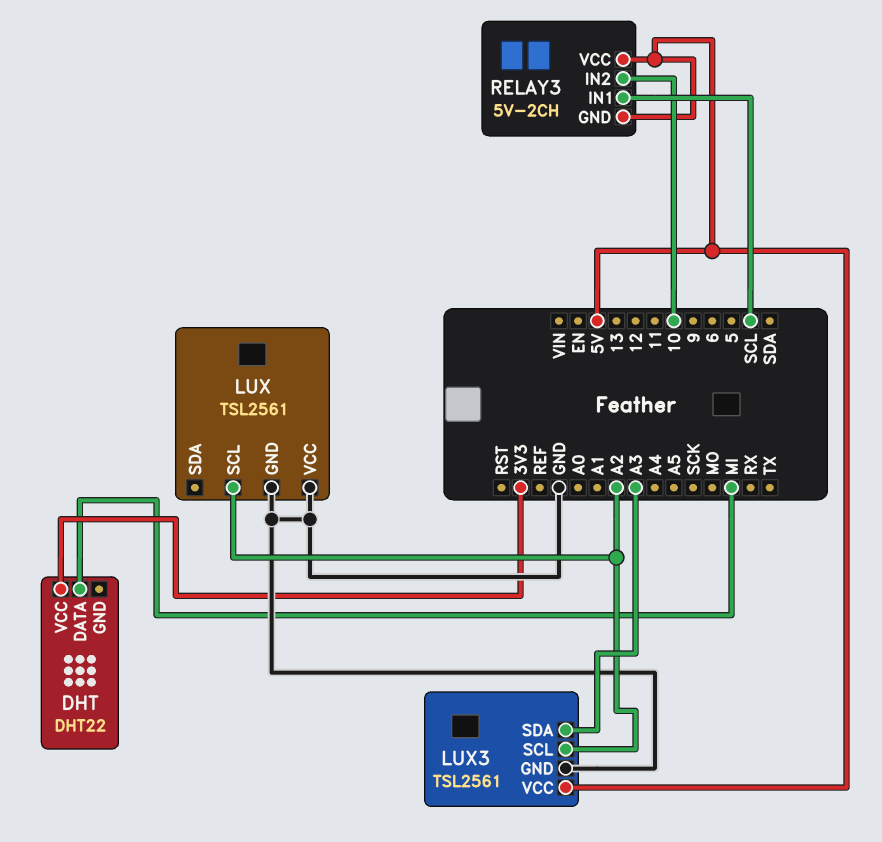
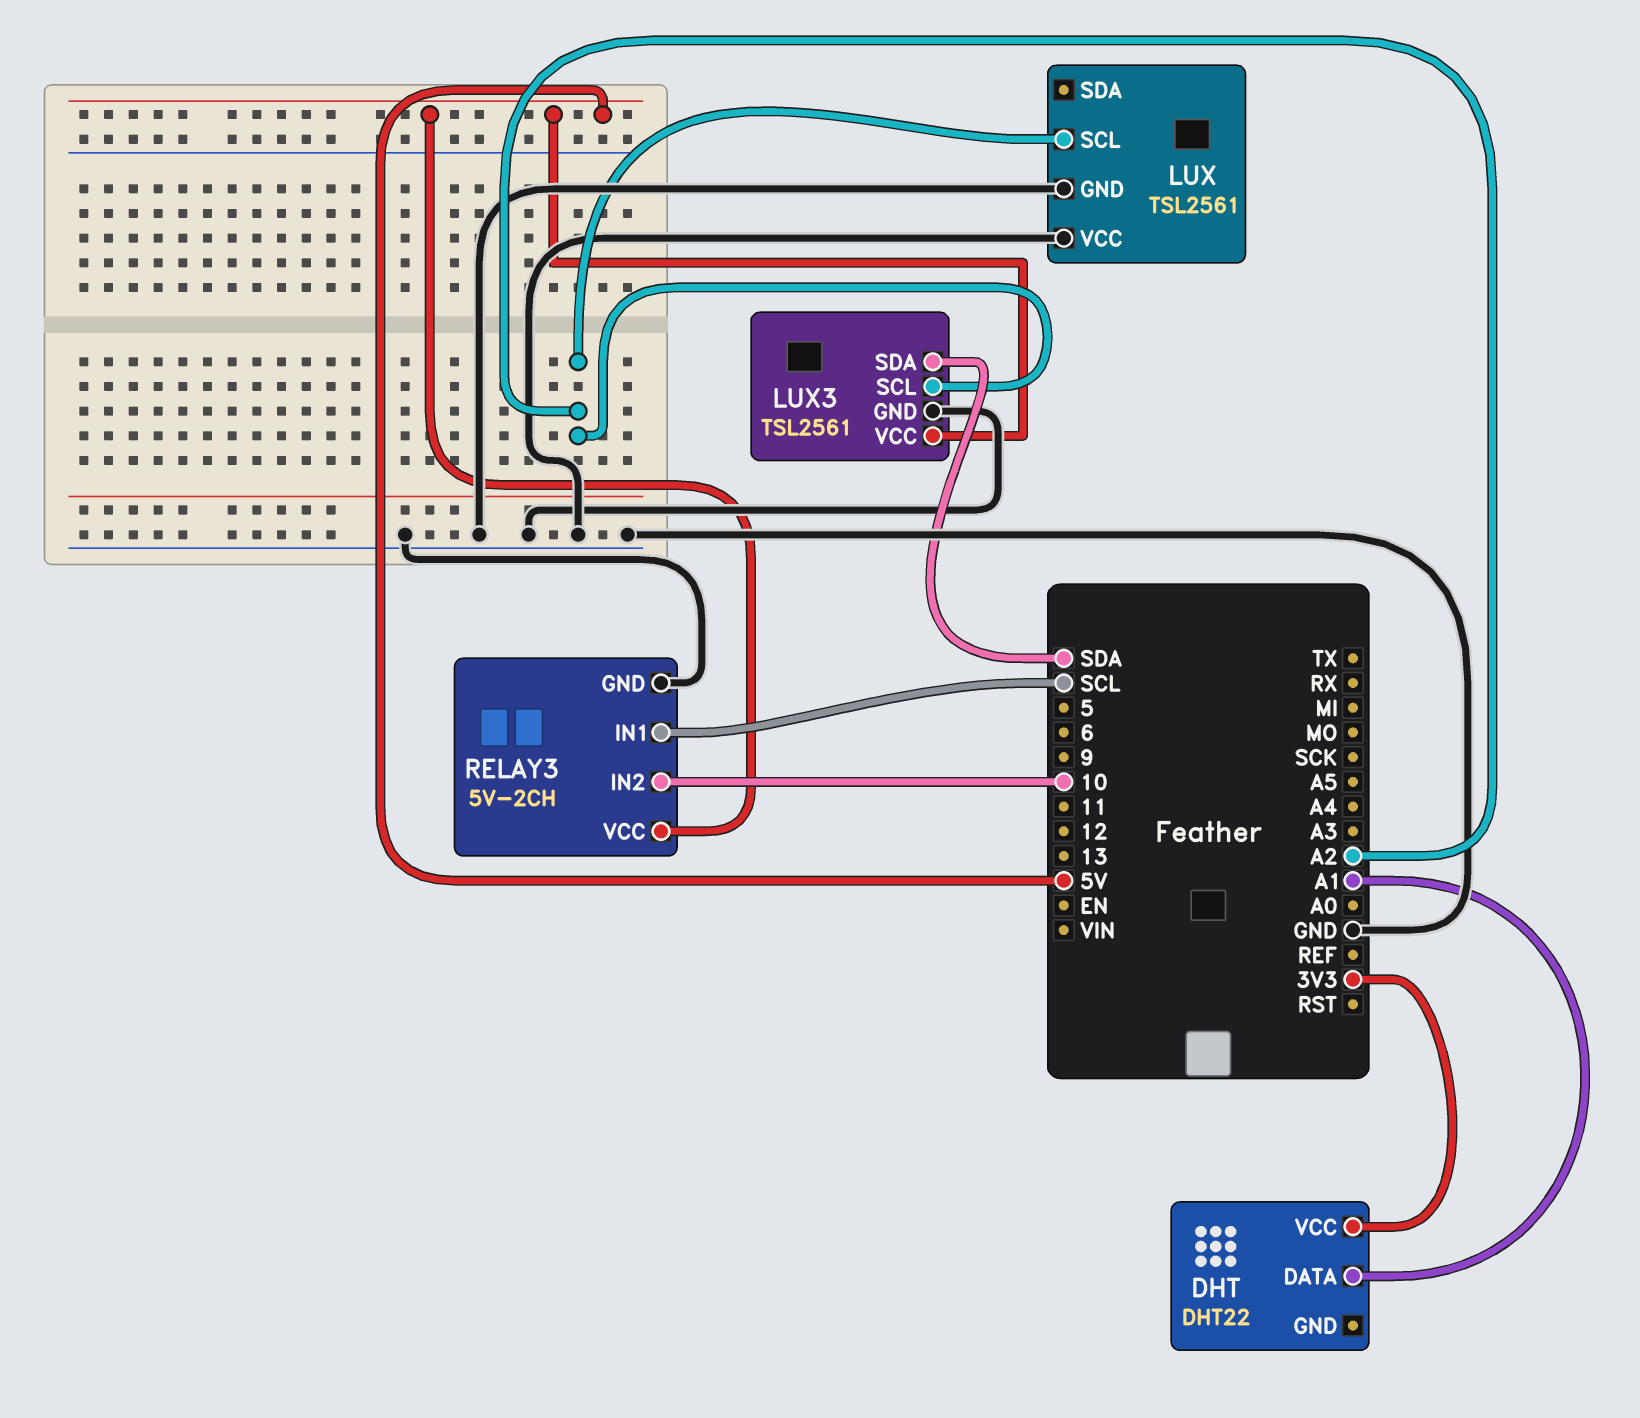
DHT pin DATA: MI -> A1
LUX3 pin SDA: A3 -> SDA
RELAY3 pin GND: 5V -> GND

